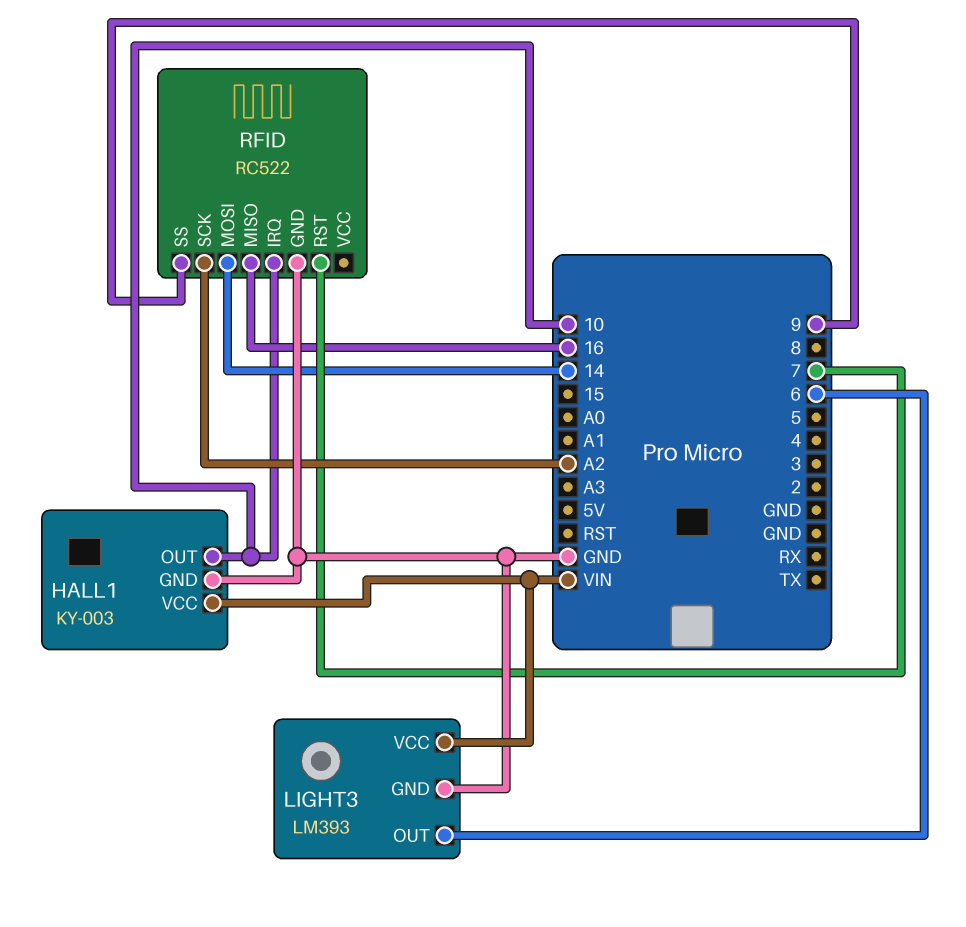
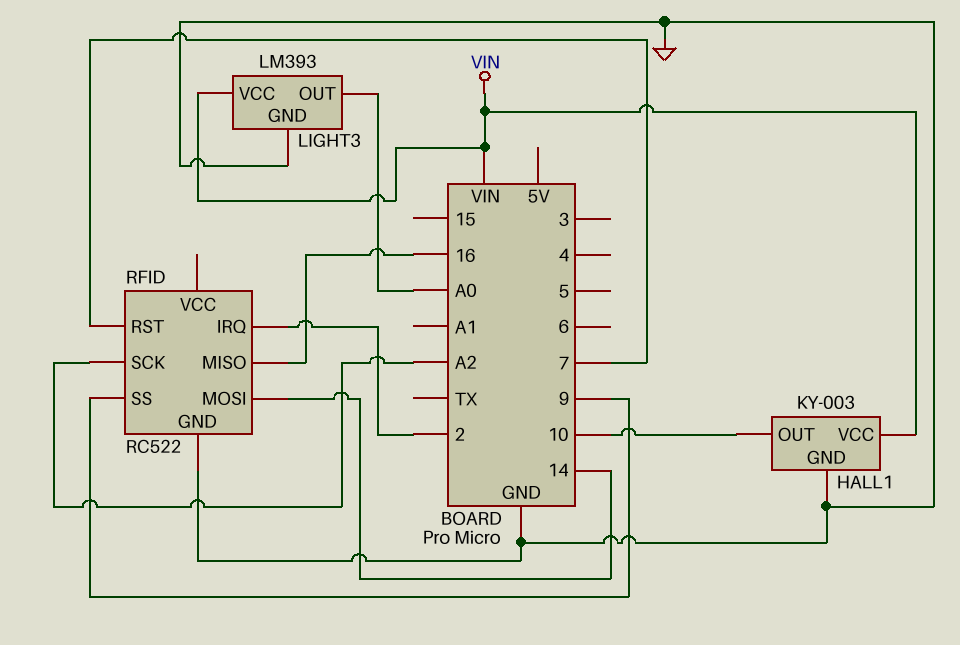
LIGHT3 pin OUT: 6 -> A0
RFID pin IRQ: 10 -> 2

